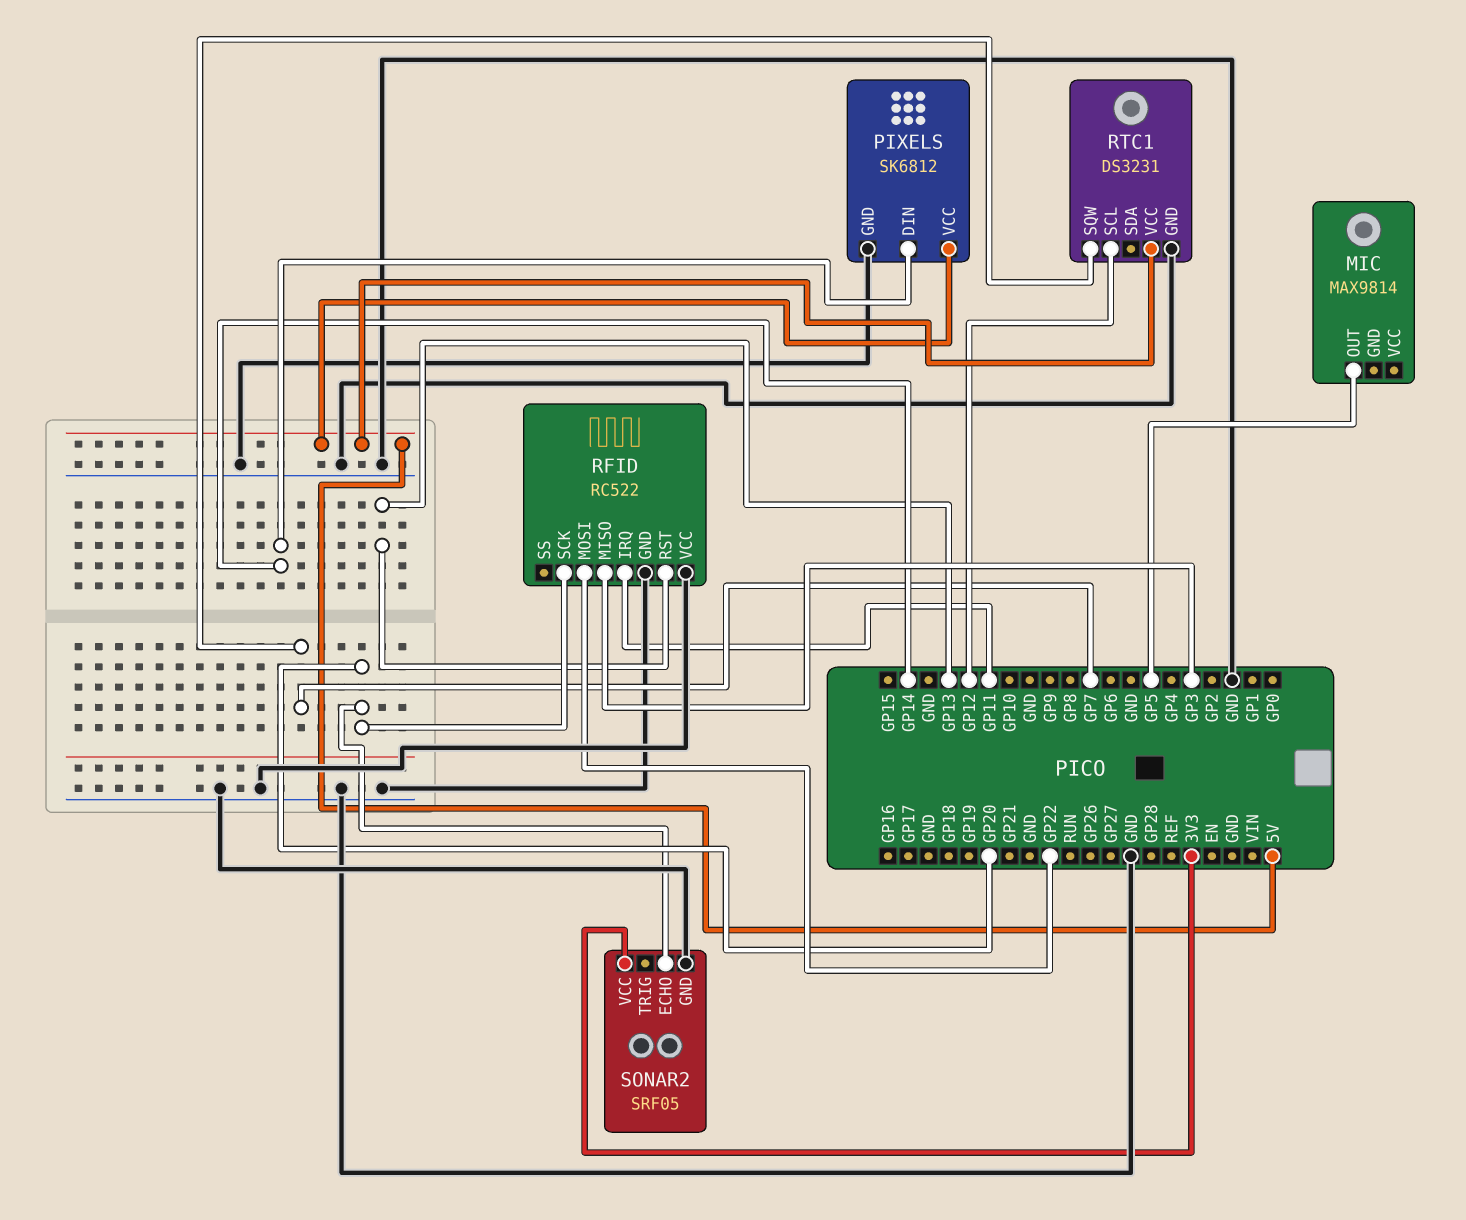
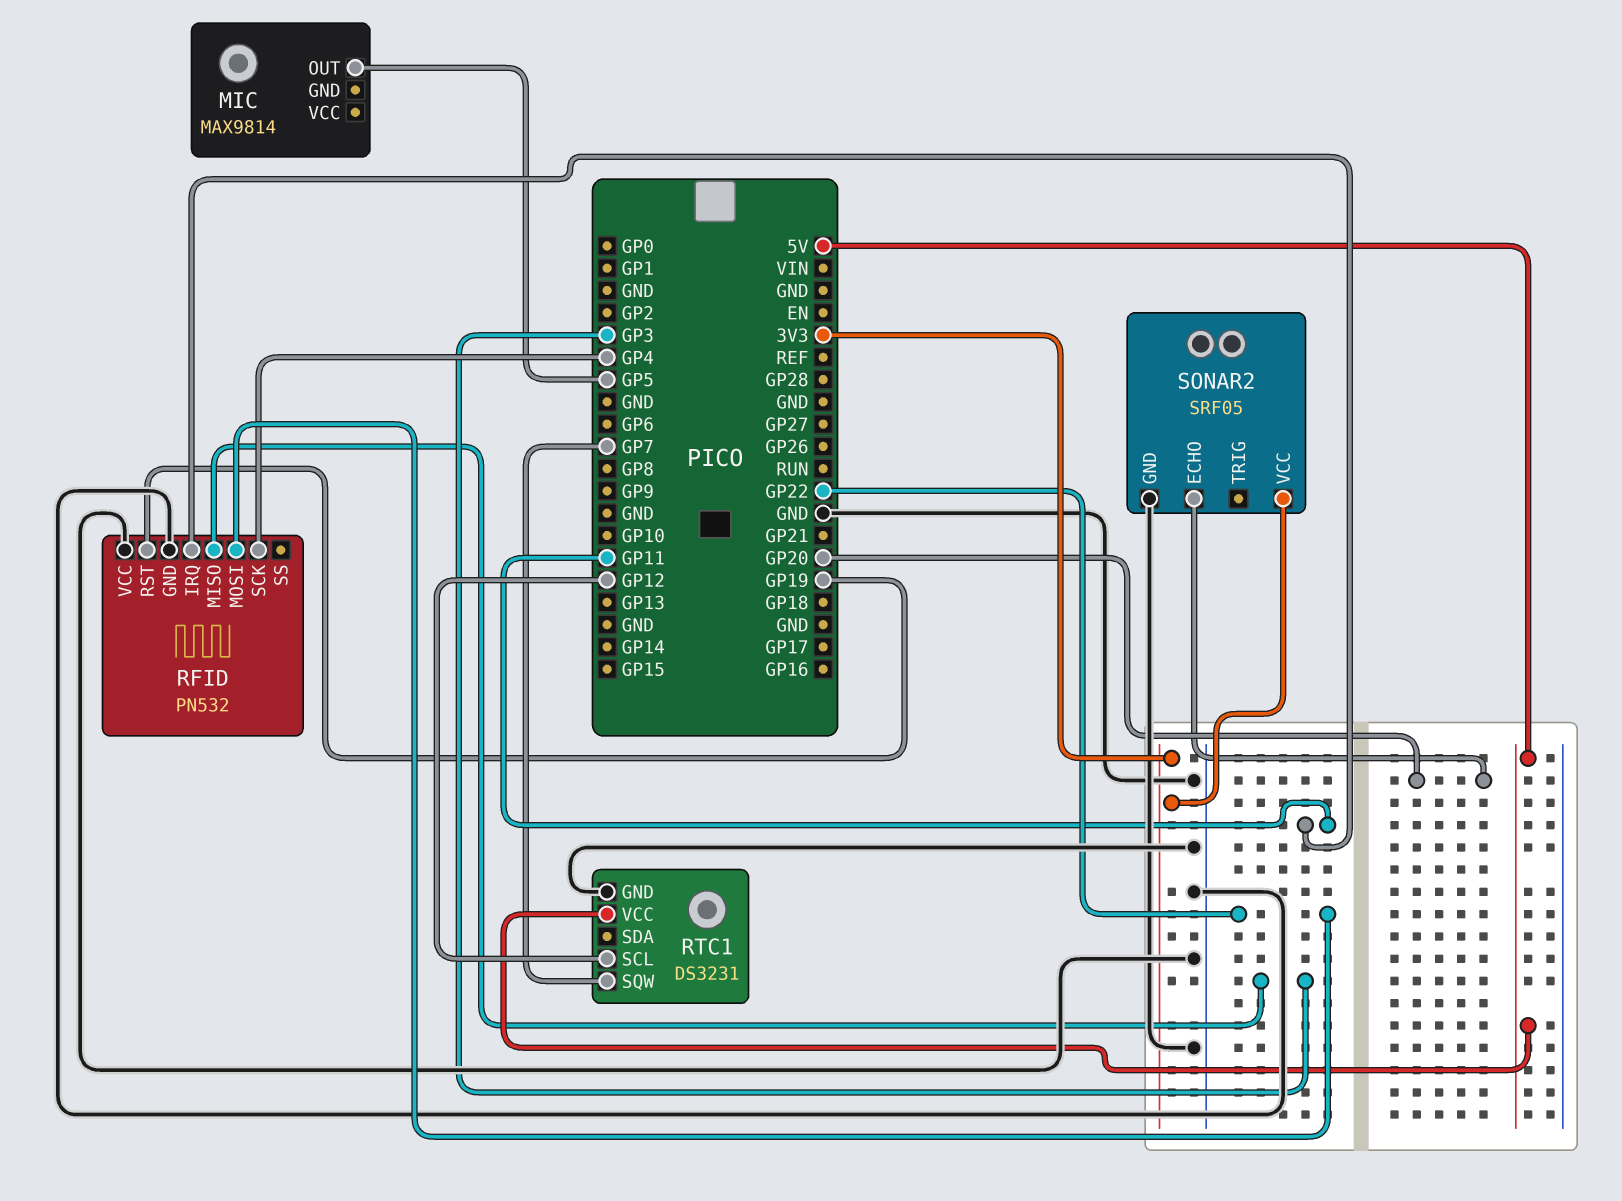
PIXELS: SK6812 -> none
PIXELS pin DIN: GP14 -> none
PIXELS pin GND: GND -> none
PIXELS pin VCC: 5V -> none
RFID: RC522 -> PN532
RFID pin RST: GP13 -> GP19
RFID pin SCK: GP20 -> GP4

